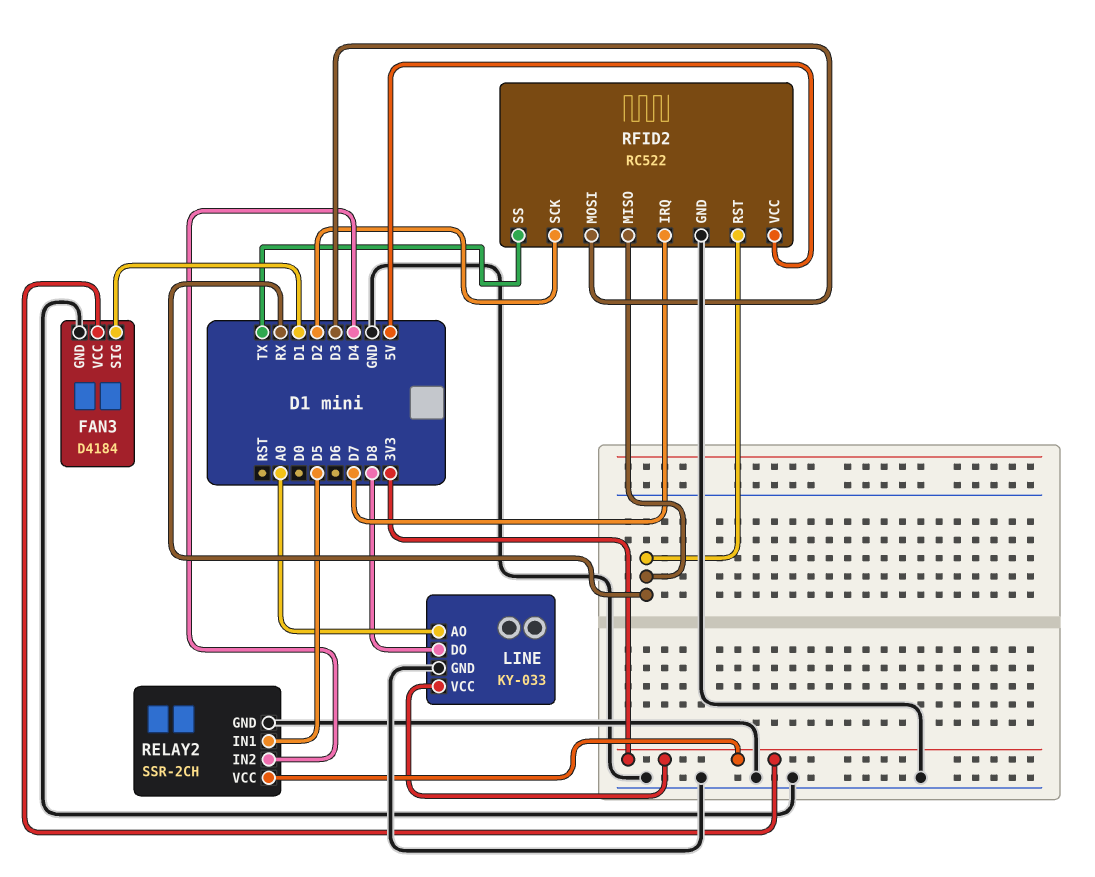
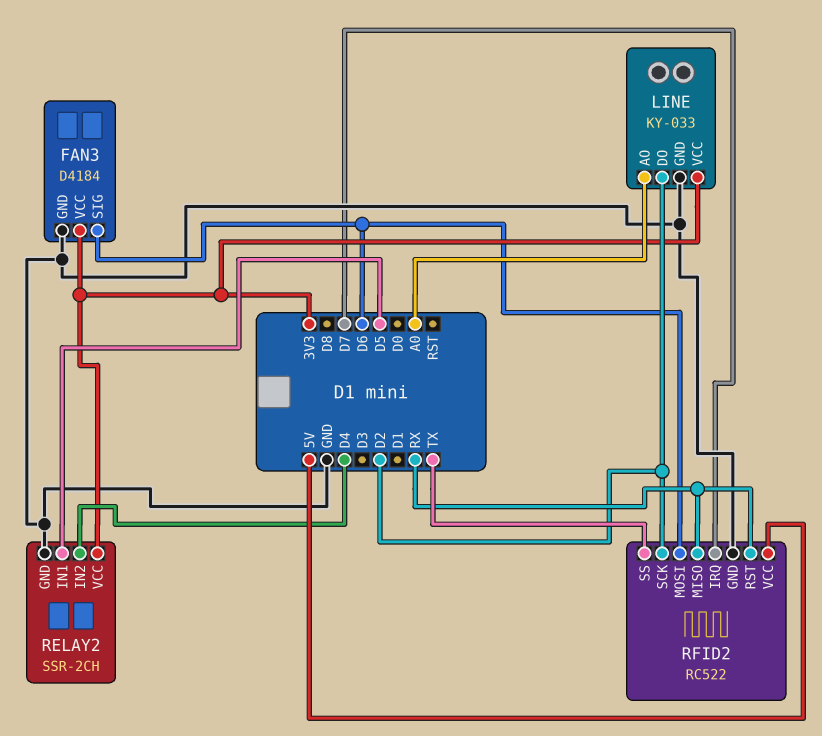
FAN3 pin SIG: D1 -> D6
LINE pin DO: D8 -> D2
RFID2 pin MOSI: D3 -> D6

